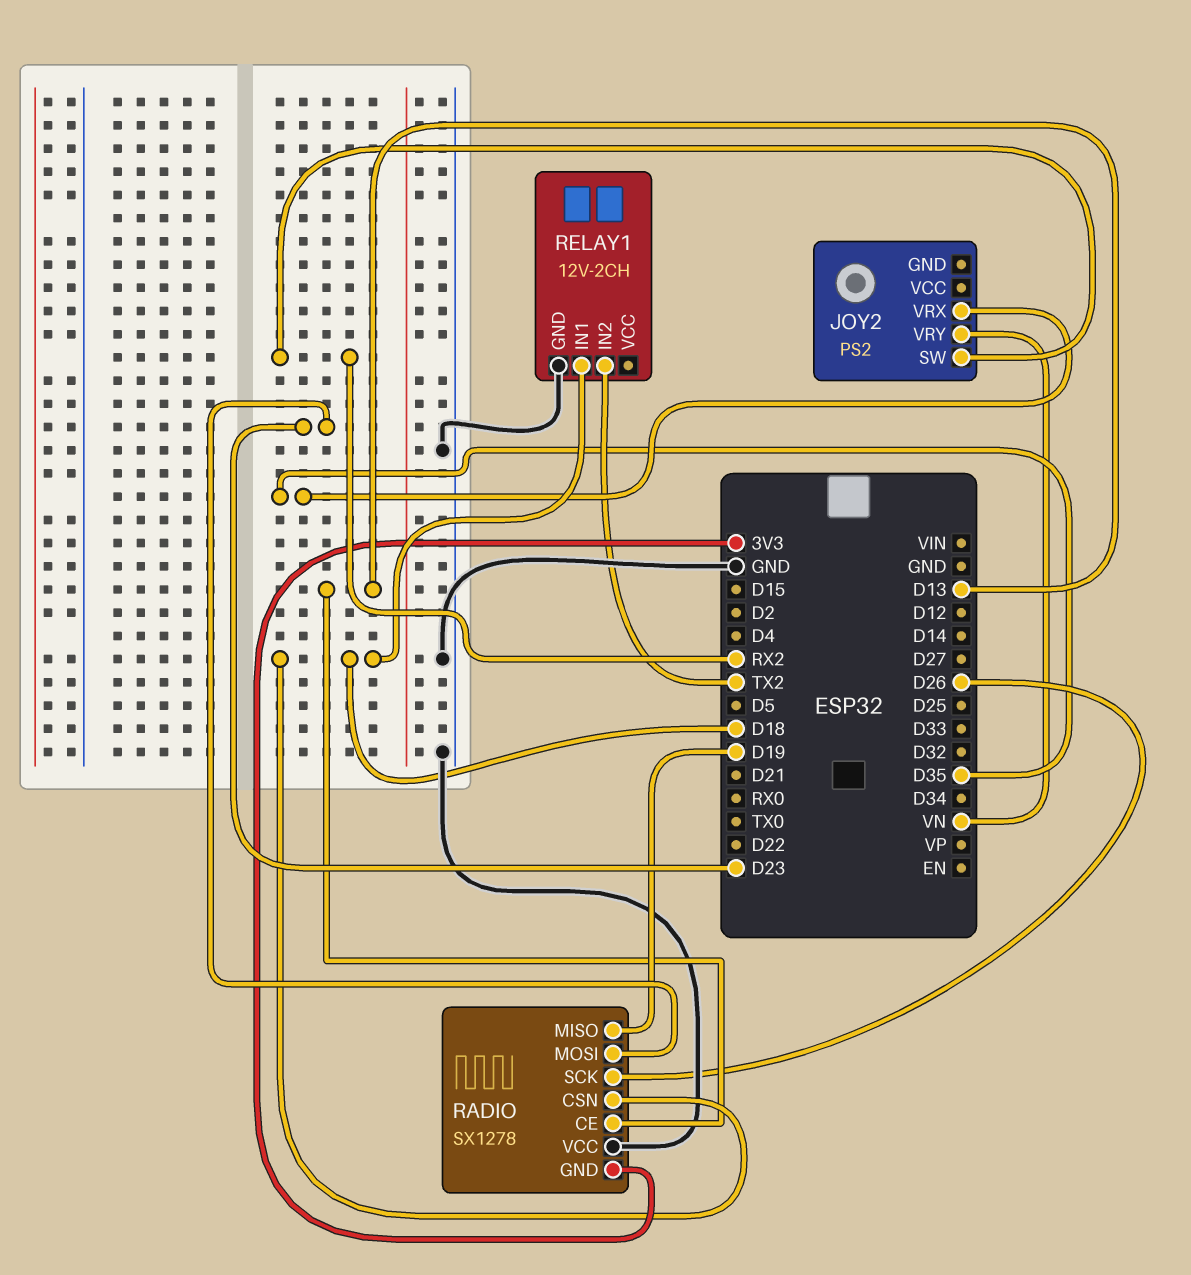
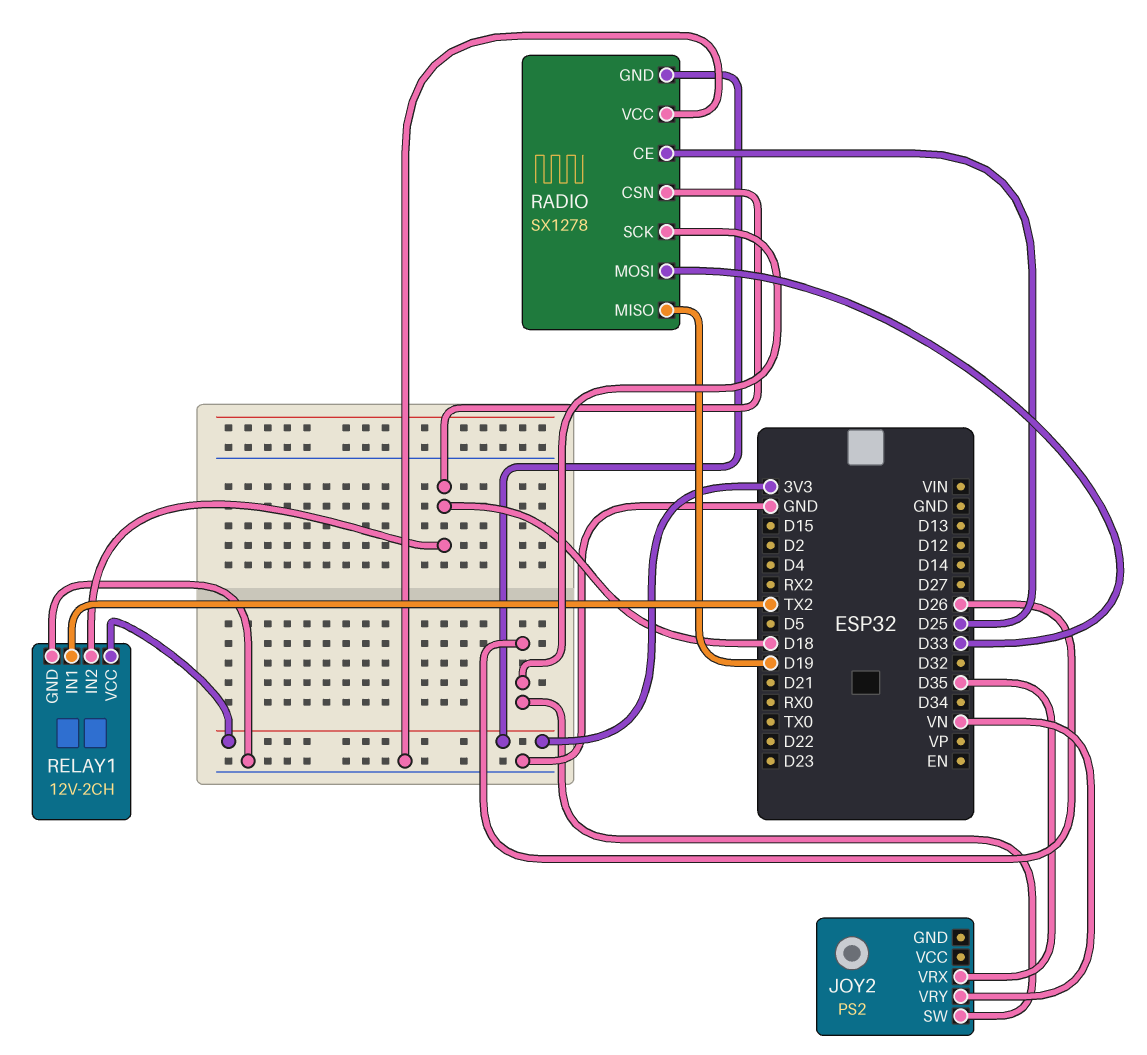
JOY2 pin SW: RX2 -> D26
RADIO pin CE: D13 -> D25
RADIO pin MOSI: D23 -> D33
RELAY1 pin IN1: D18 -> TX2
RELAY1 pin IN2: TX2 -> D18
RELAY1 pin VCC: none -> 3V3

